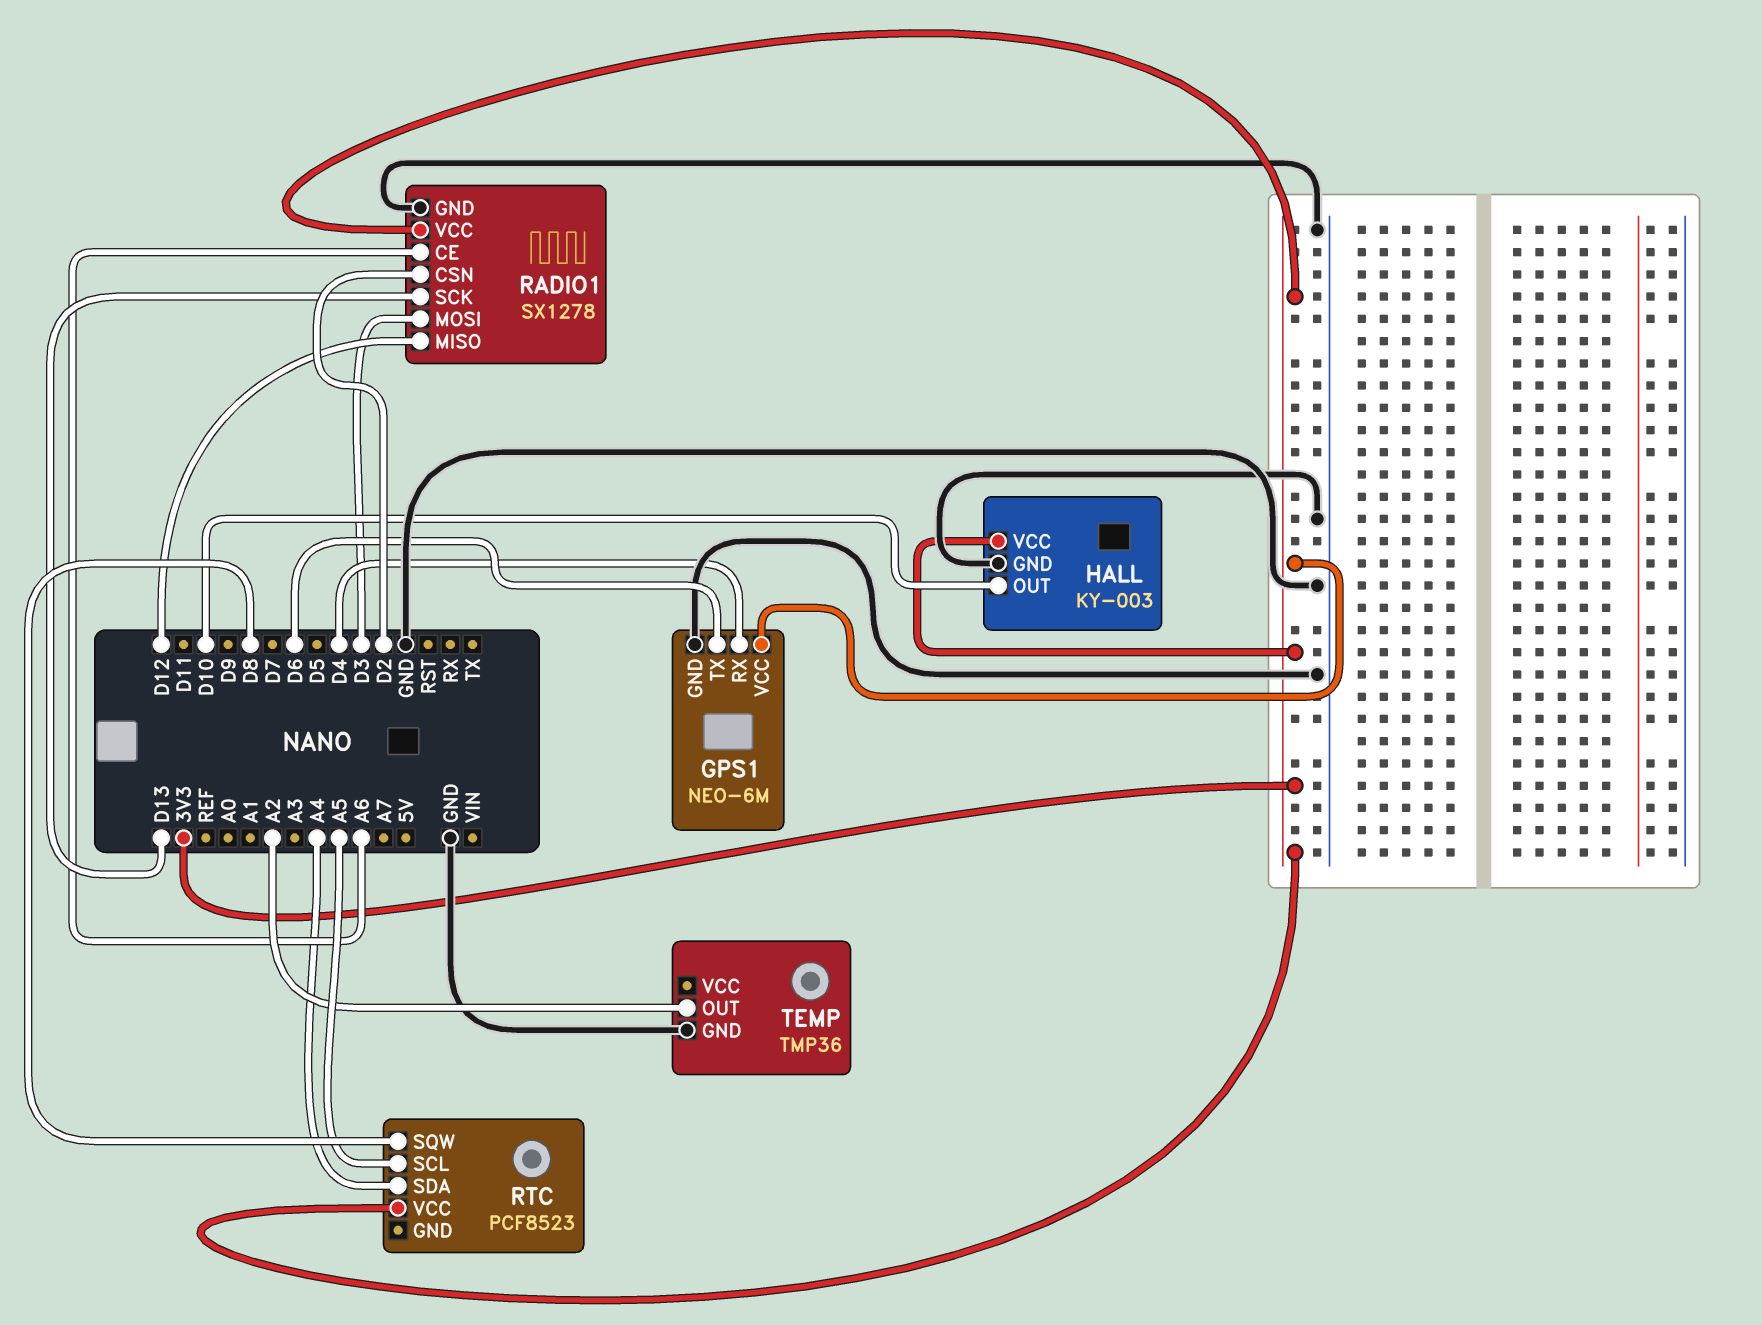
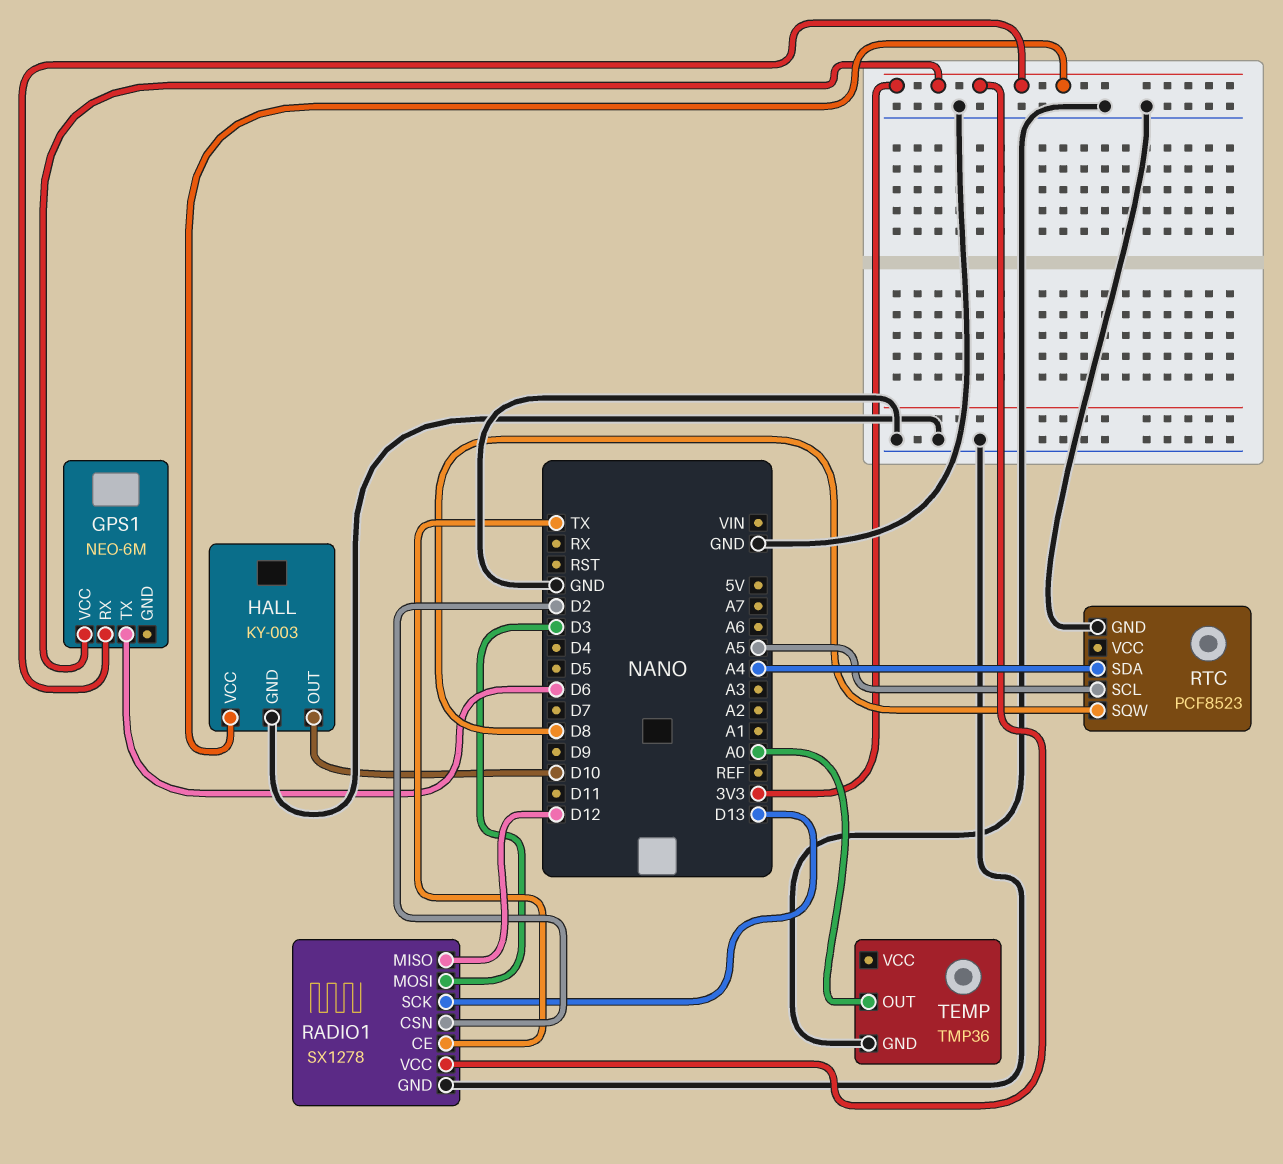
GPS1 pin GND: GND -> none
GPS1 pin RX: D4 -> 3V3
RADIO1 pin CE: A6 -> TX
RTC pin GND: none -> GND
RTC pin VCC: 3V3 -> none
TEMP pin OUT: A2 -> A0

